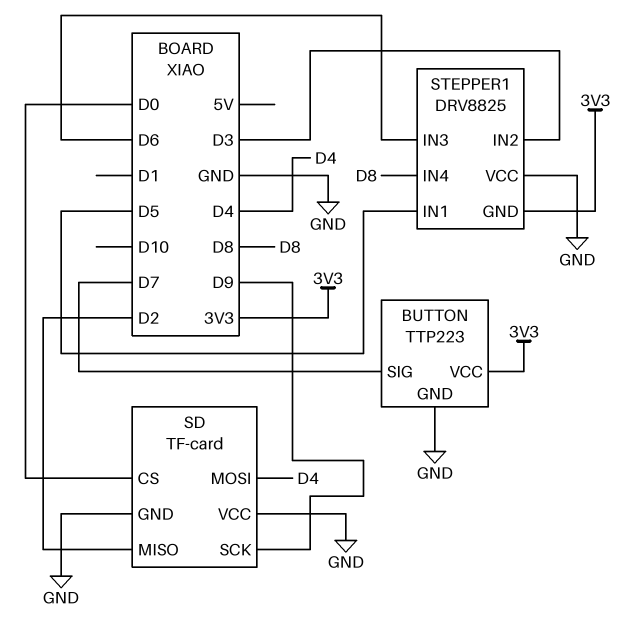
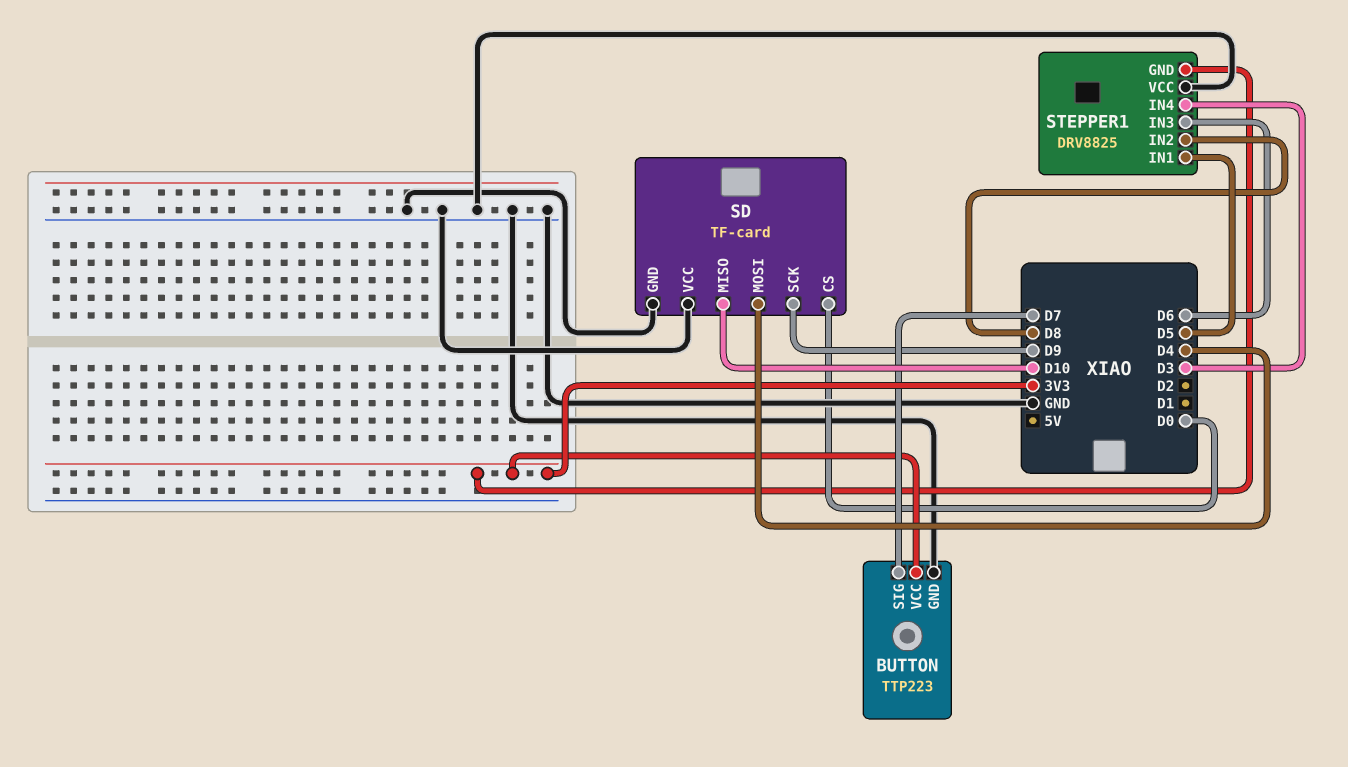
SD pin MISO: D2 -> D10
STEPPER1 pin IN2: D3 -> D8
STEPPER1 pin IN4: D8 -> D3

